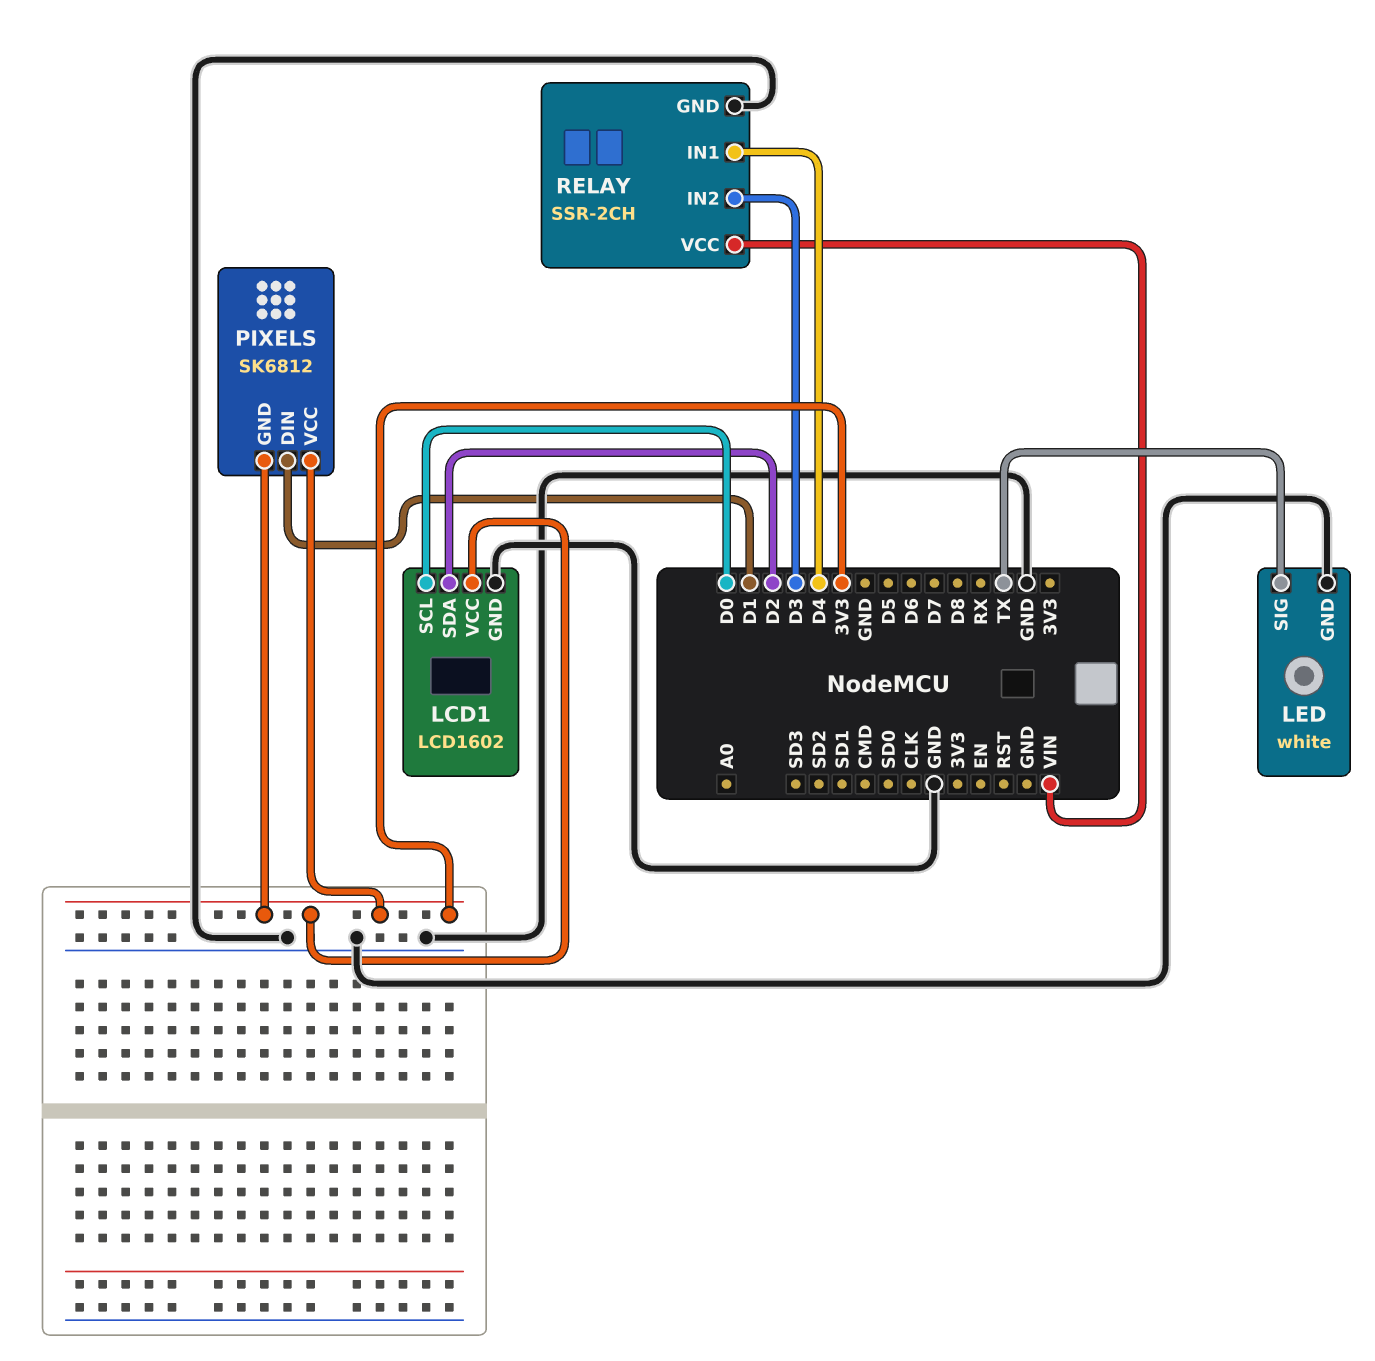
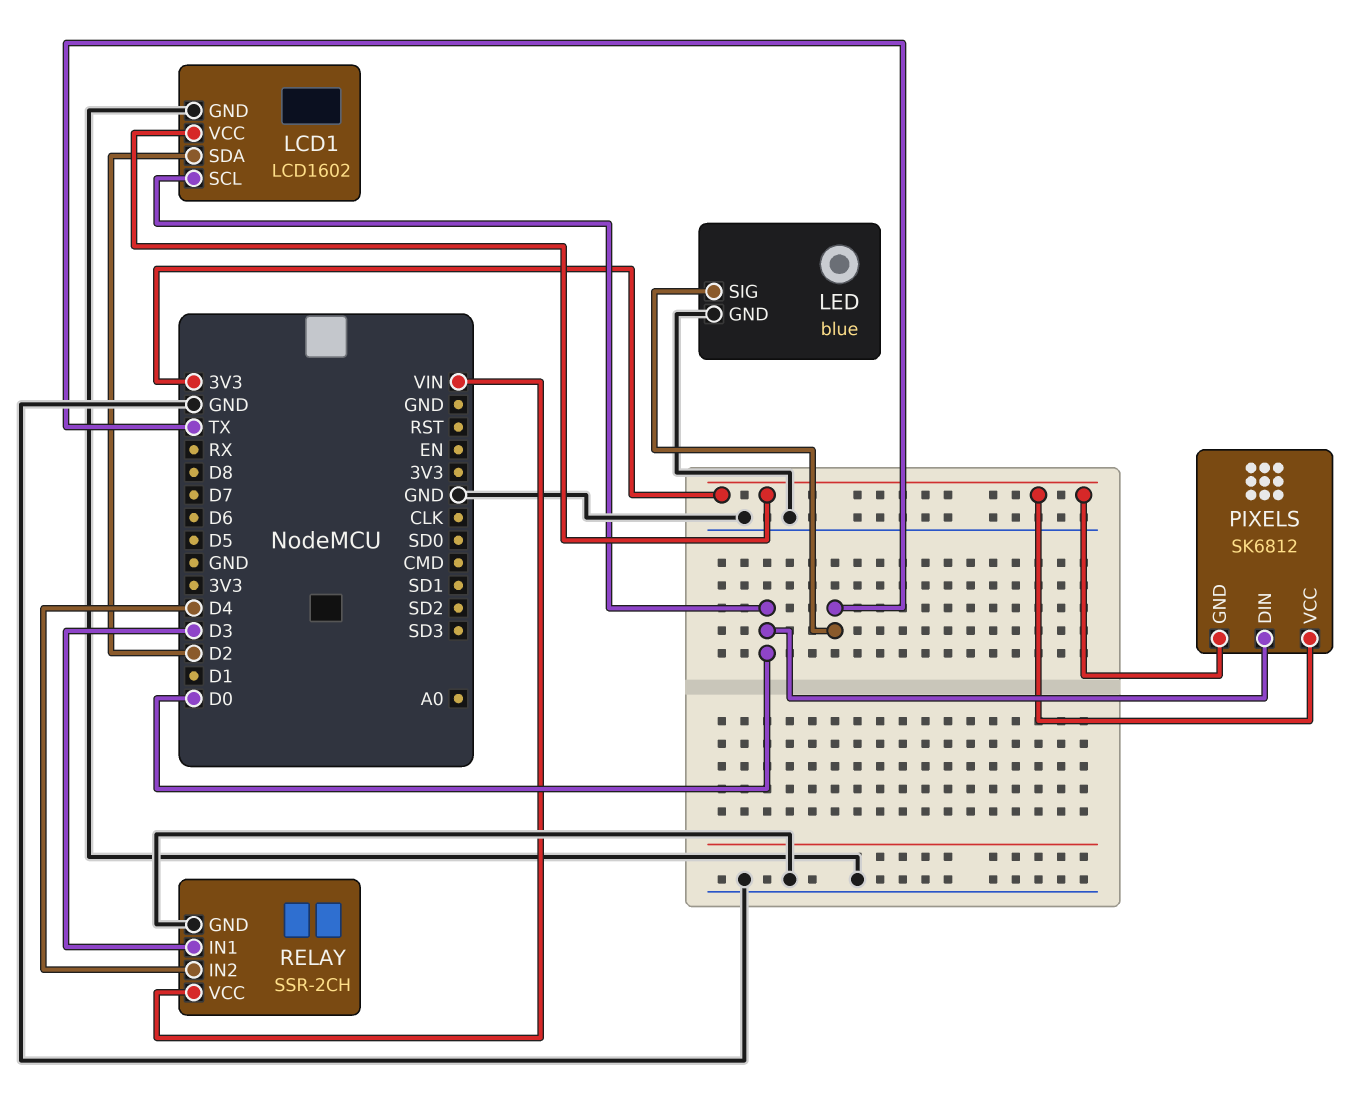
LED: white -> blue
PIXELS pin DIN: D1 -> D0
RELAY pin IN1: D4 -> D3
RELAY pin IN2: D3 -> D4

